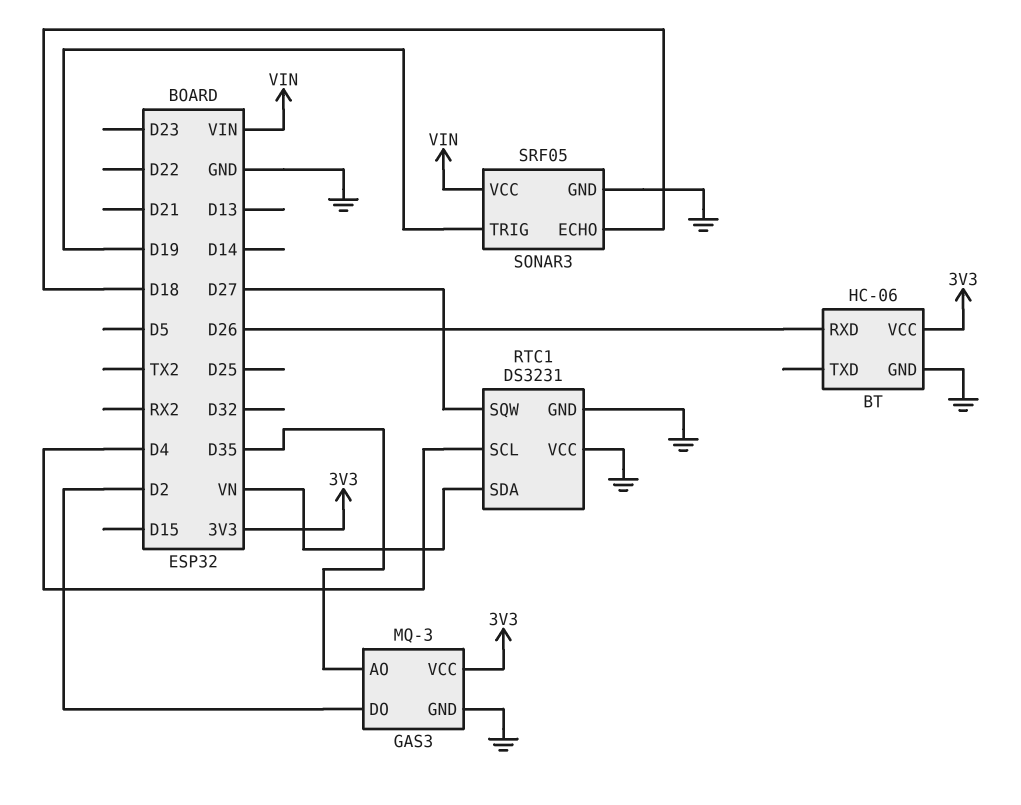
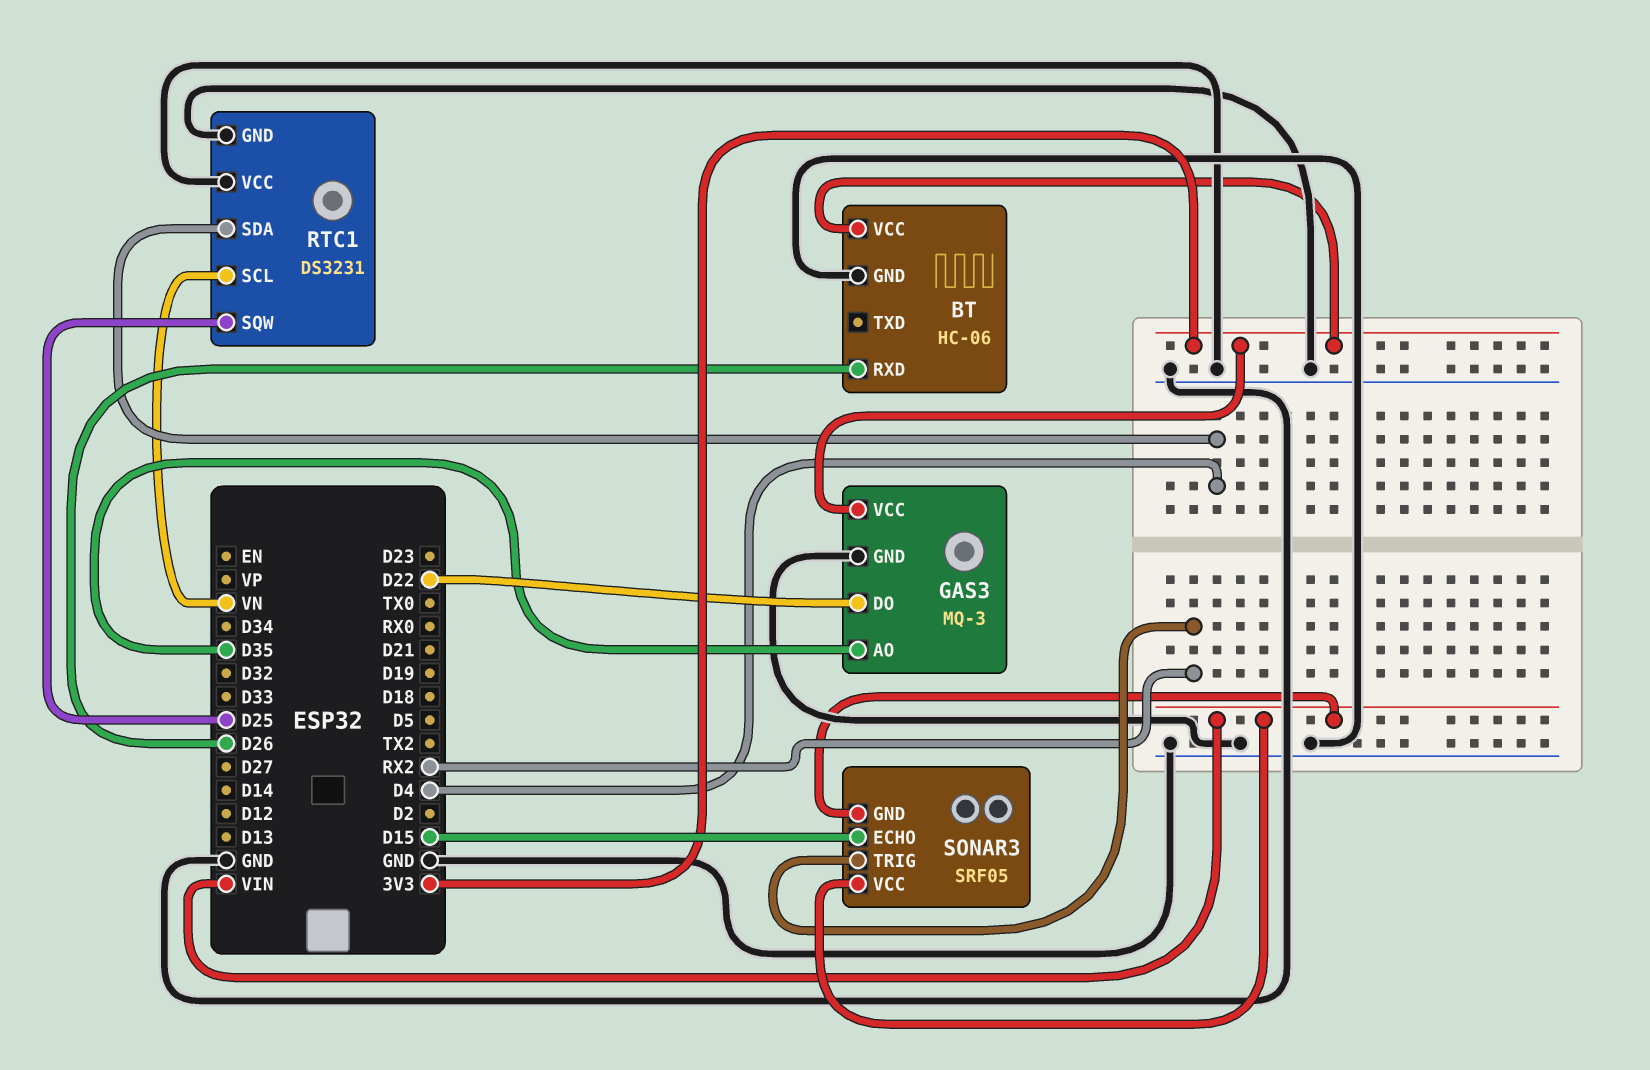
GAS3 pin DO: D2 -> D22
RTC1 pin SCL: D4 -> VN
RTC1 pin SDA: VN -> D4
RTC1 pin SQW: D27 -> D25
SONAR3 pin ECHO: D18 -> D15
SONAR3 pin GND: GND -> VIN
SONAR3 pin TRIG: D19 -> RX2

